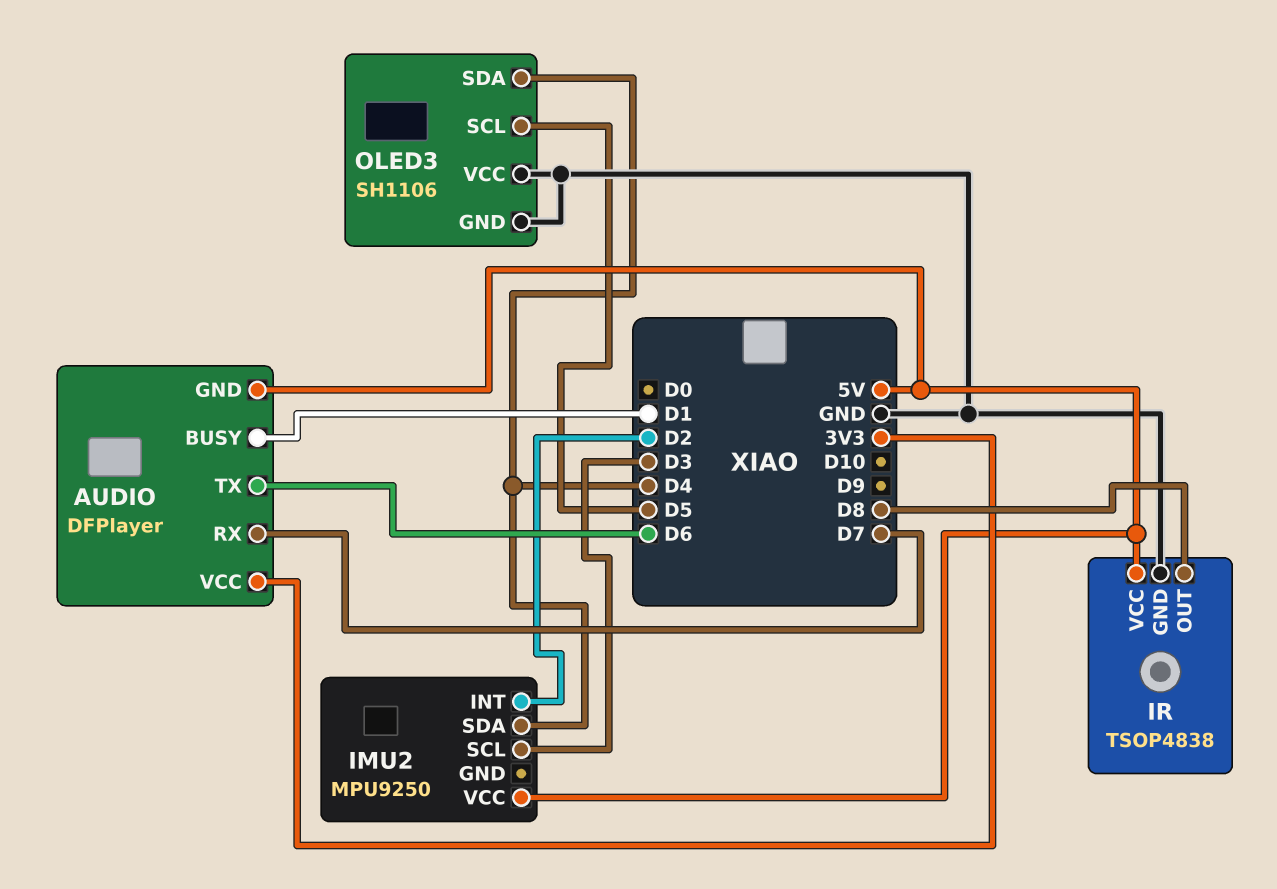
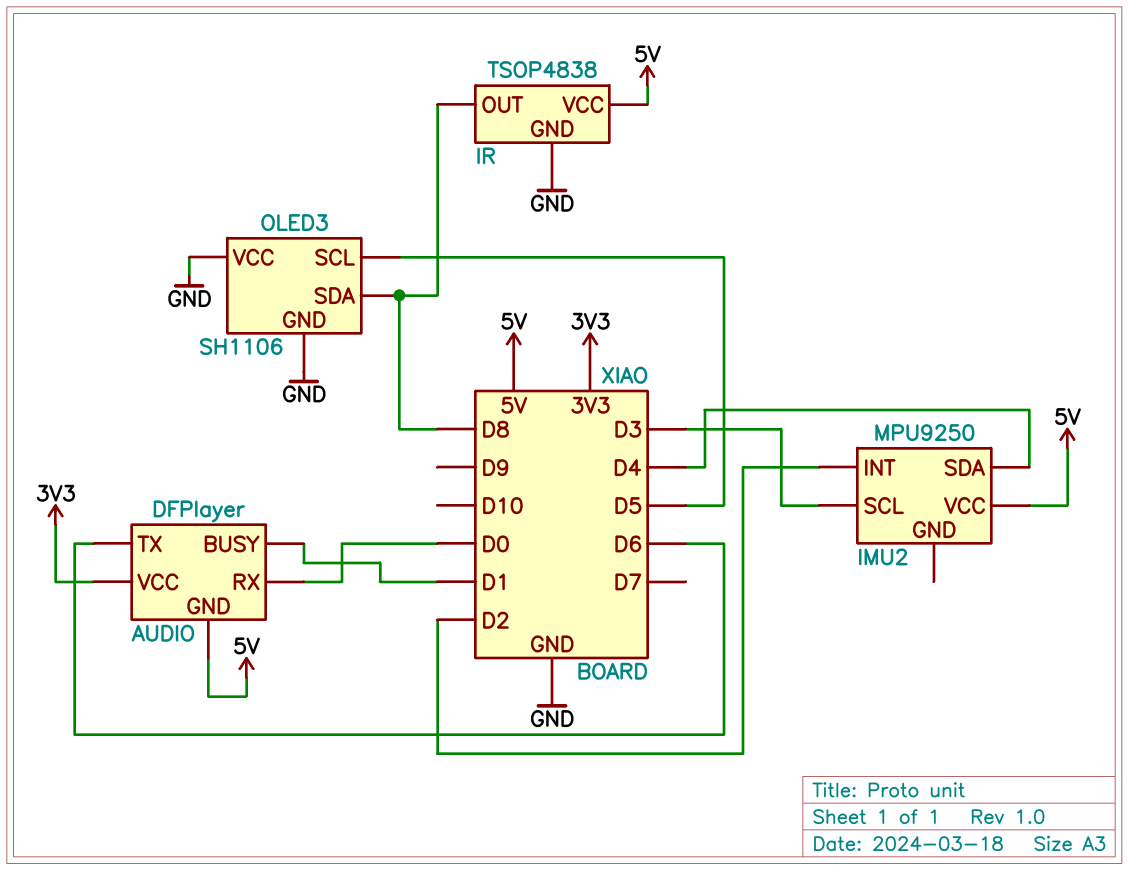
AUDIO pin RX: D7 -> D0
OLED3 pin SDA: D4 -> D8

